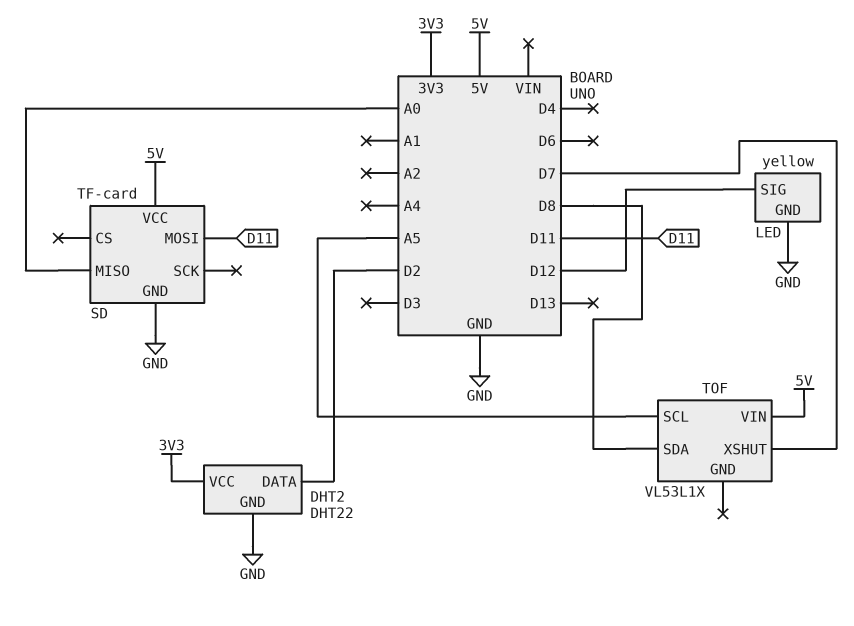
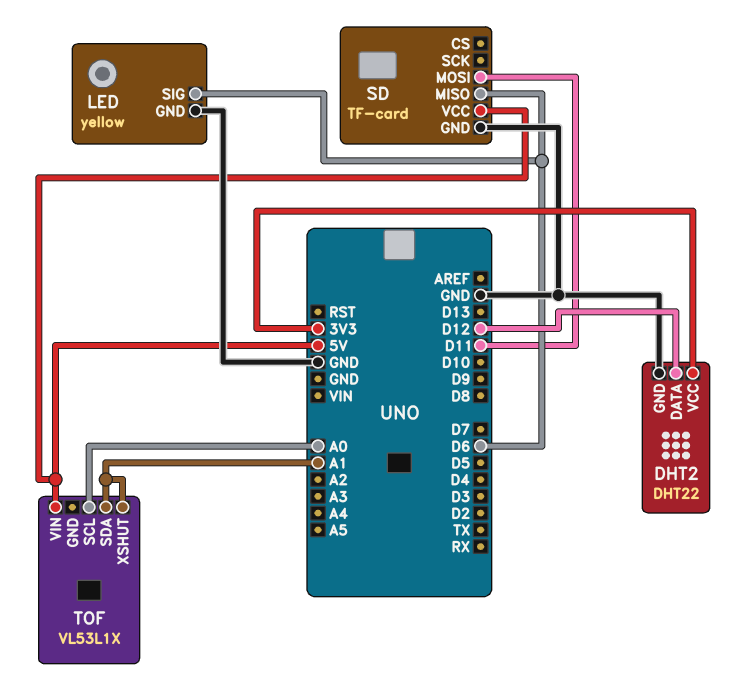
DHT2 pin DATA: D2 -> D12
LED pin SIG: D12 -> D6
SD pin MISO: A0 -> D6
TOF pin SCL: A5 -> A0
TOF pin SDA: D8 -> A1
TOF pin XSHUT: D7 -> A1

